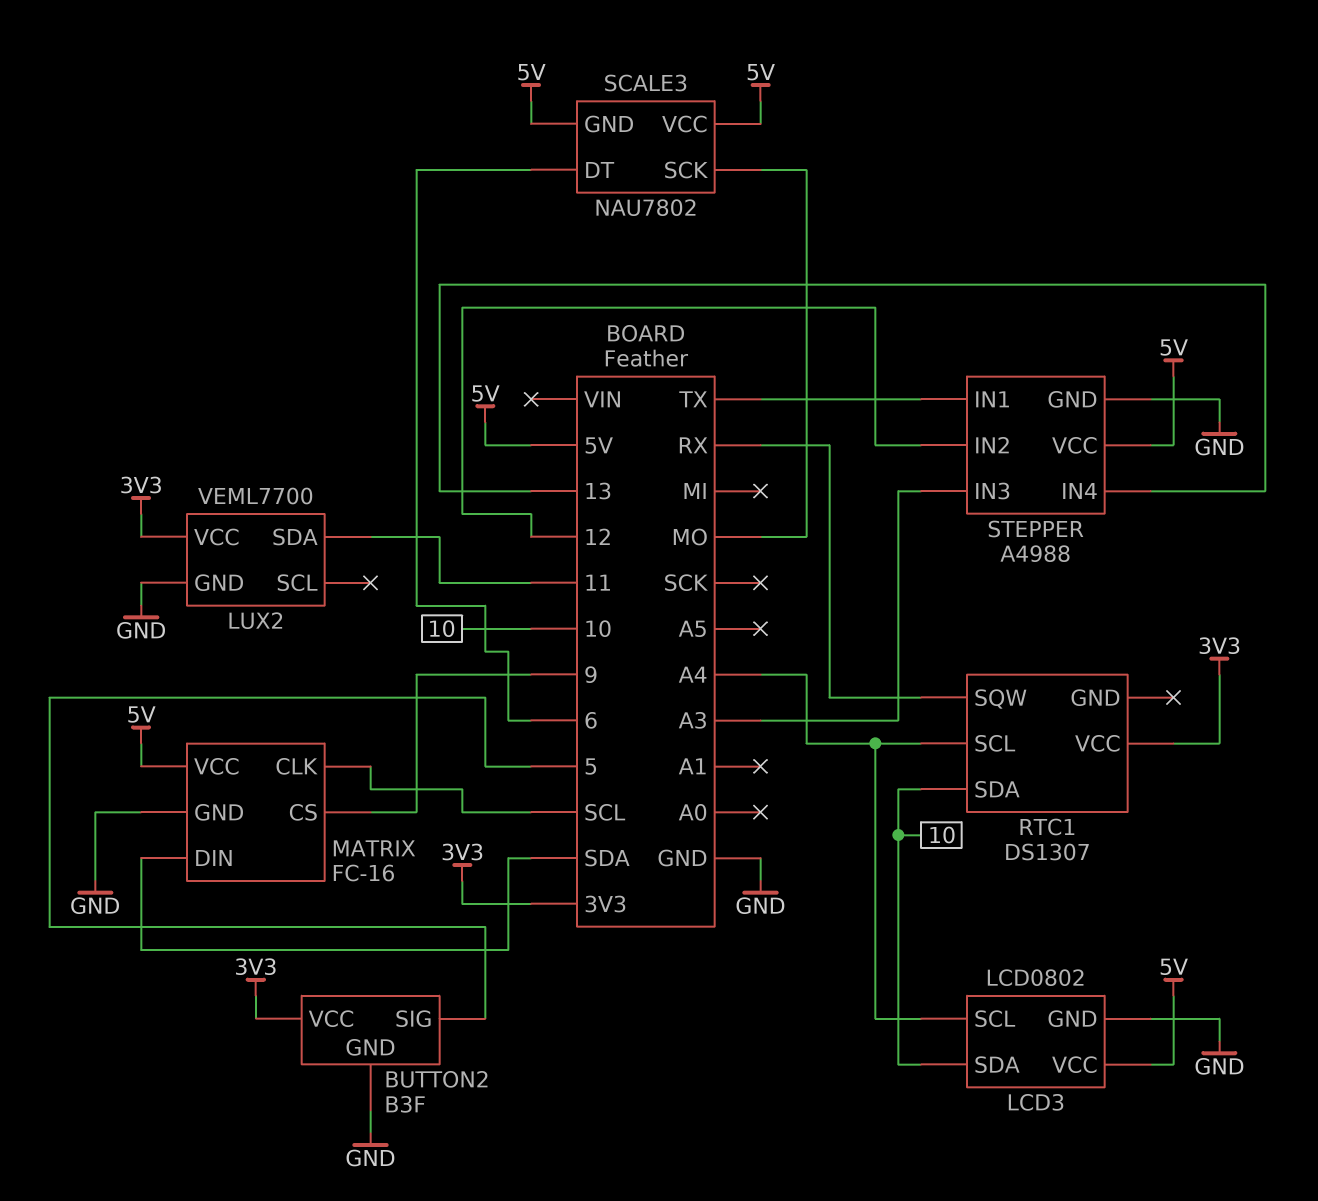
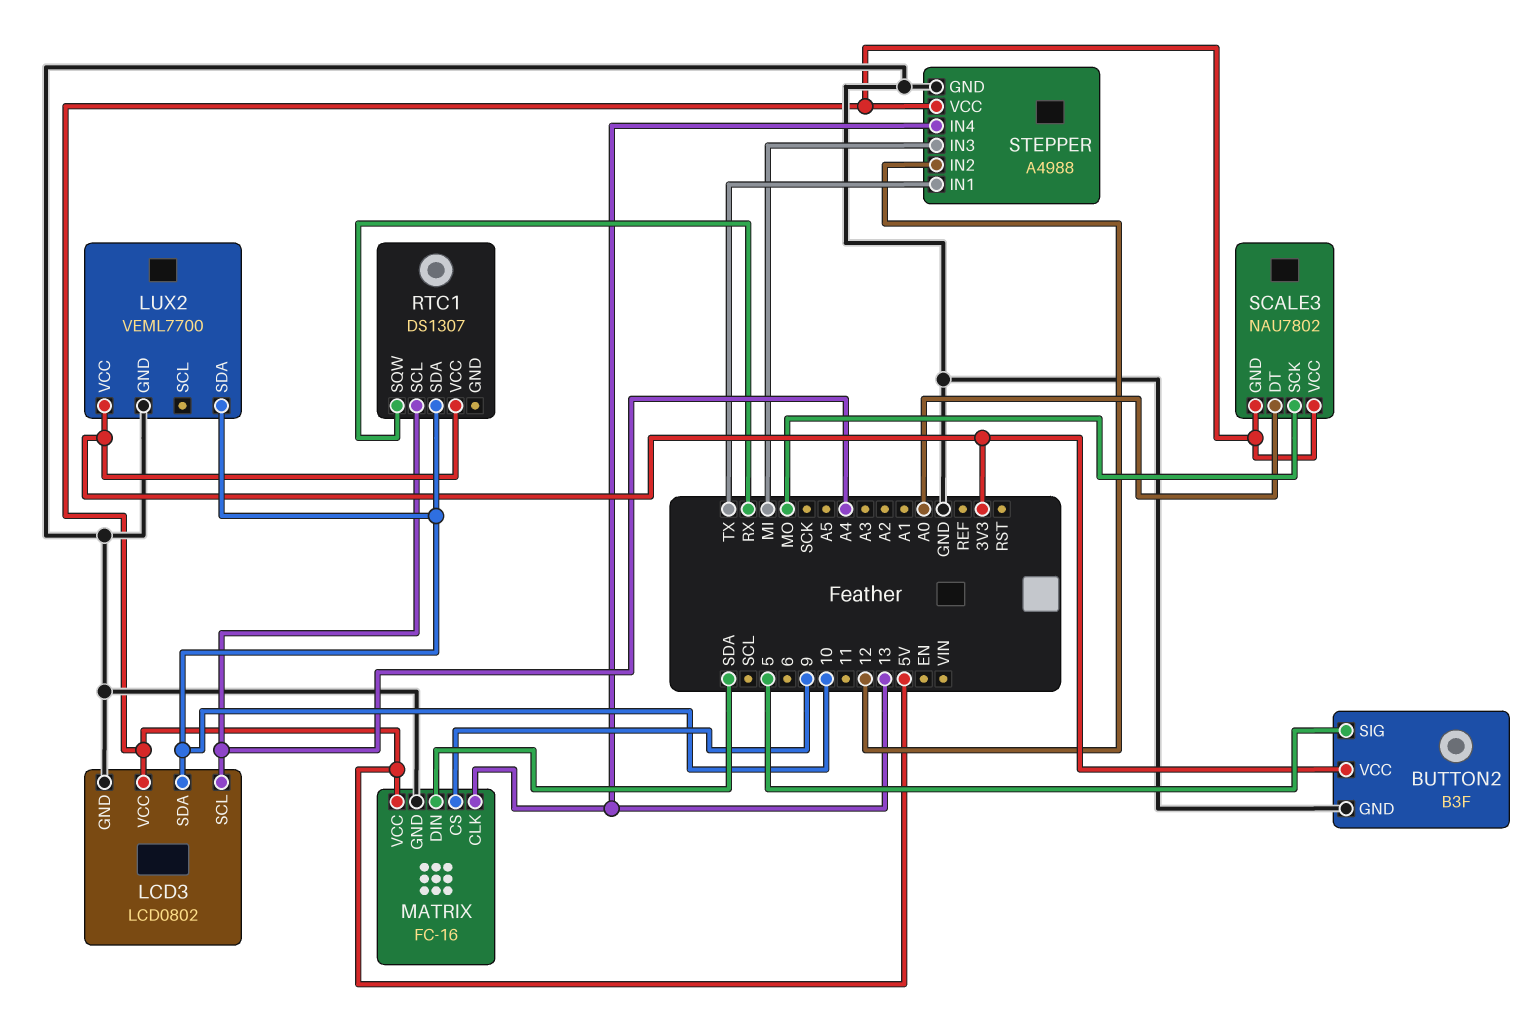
LUX2 pin SDA: 11 -> 10
MATRIX pin CLK: SCL -> 13
SCALE3 pin DT: 6 -> A0
STEPPER pin IN3: A3 -> MI

